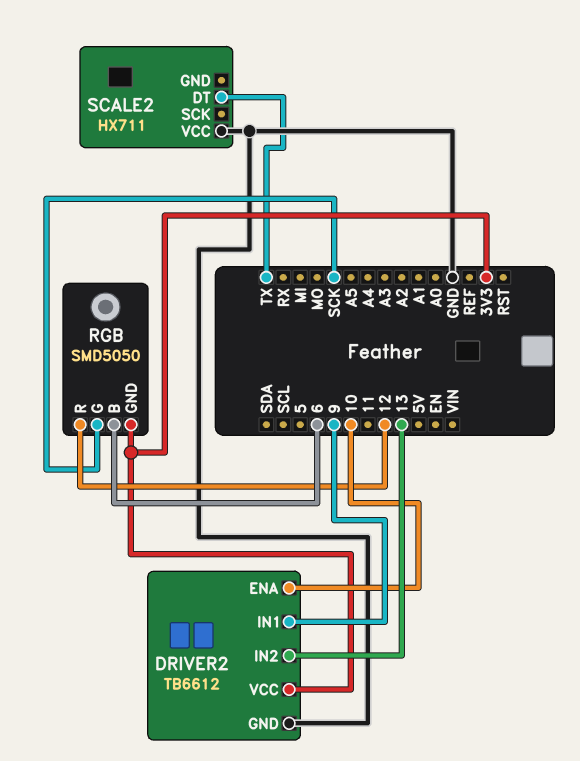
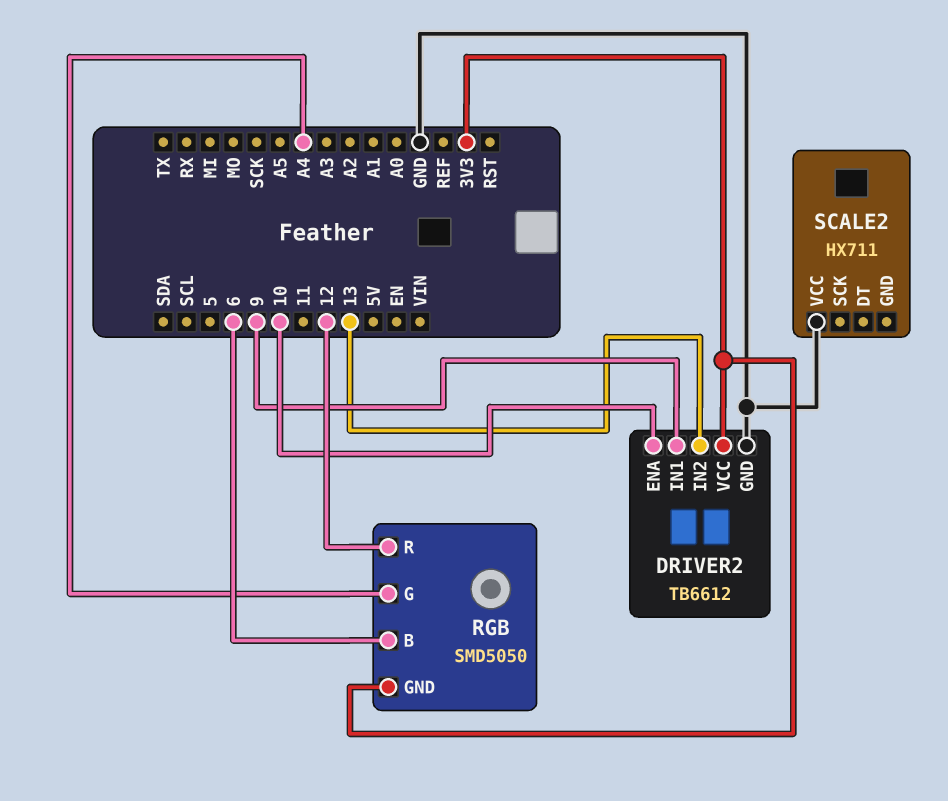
RGB pin G: SCK -> A4
SCALE2 pin DT: TX -> none

